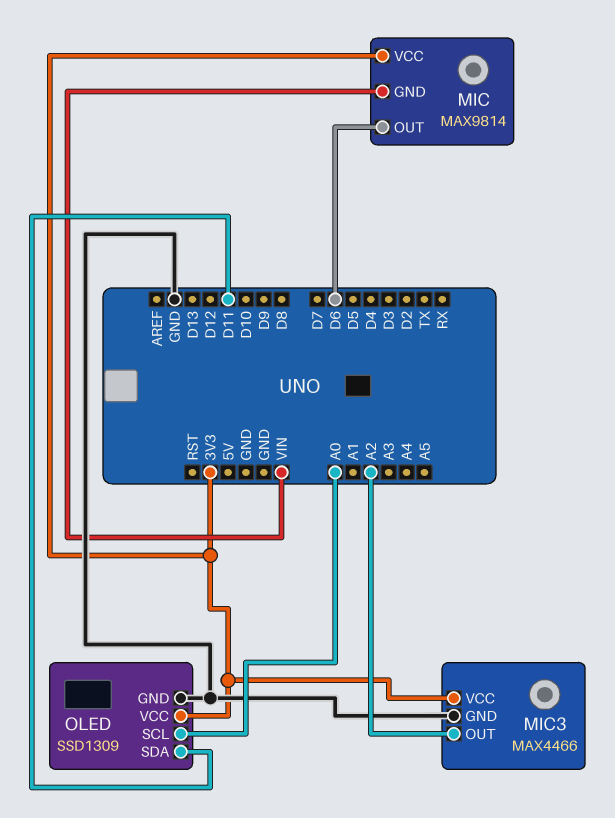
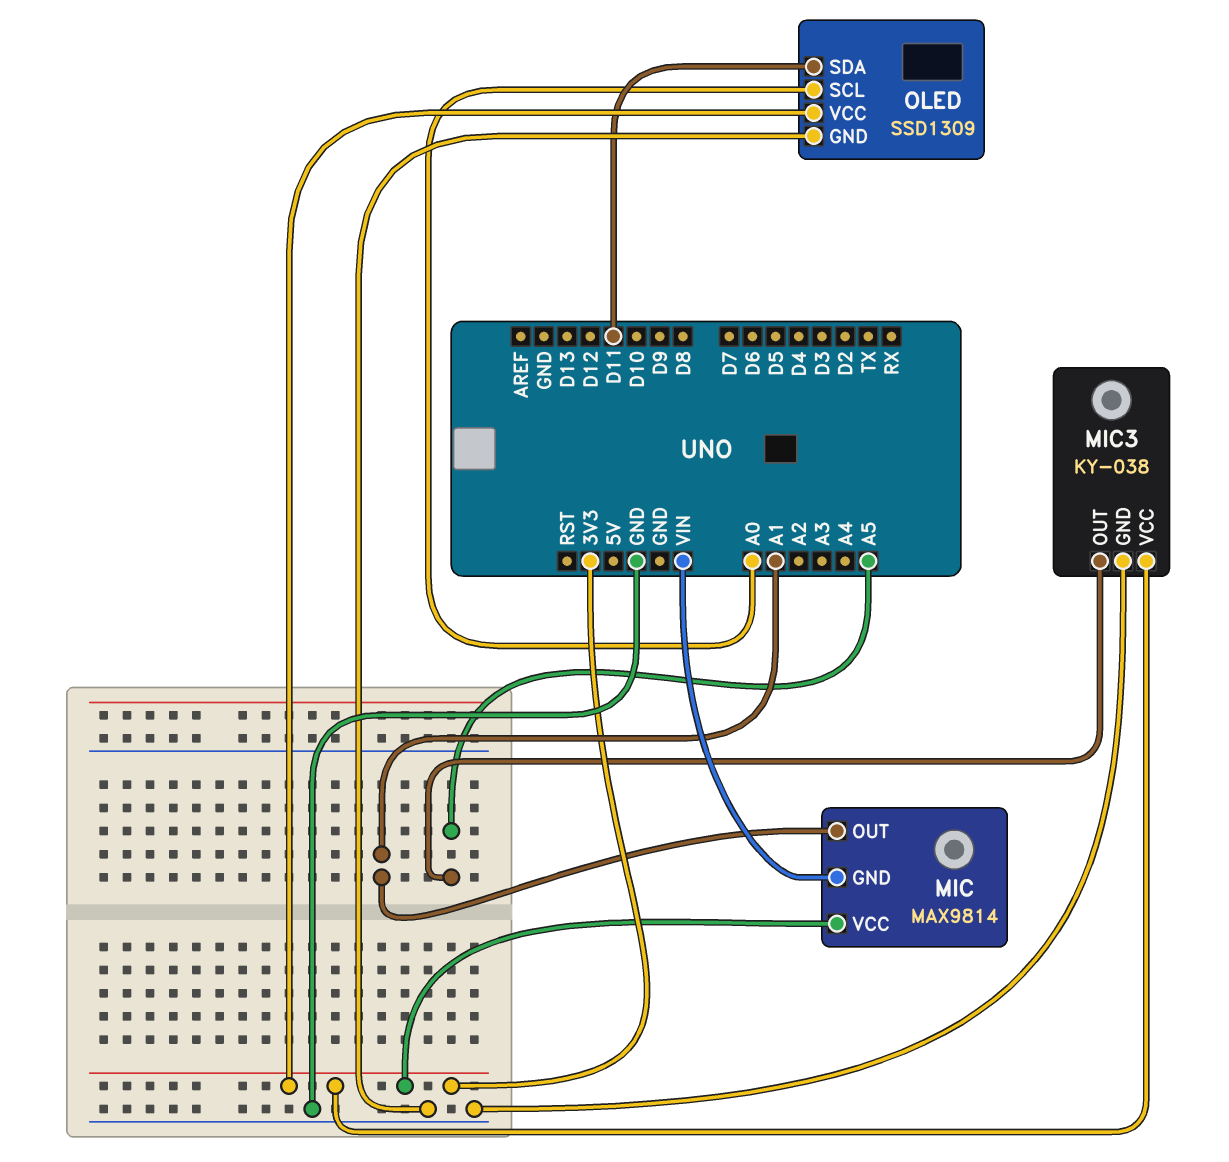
MIC pin OUT: D6 -> A1
MIC3: MAX4466 -> KY-038
MIC3 pin OUT: A2 -> A5

